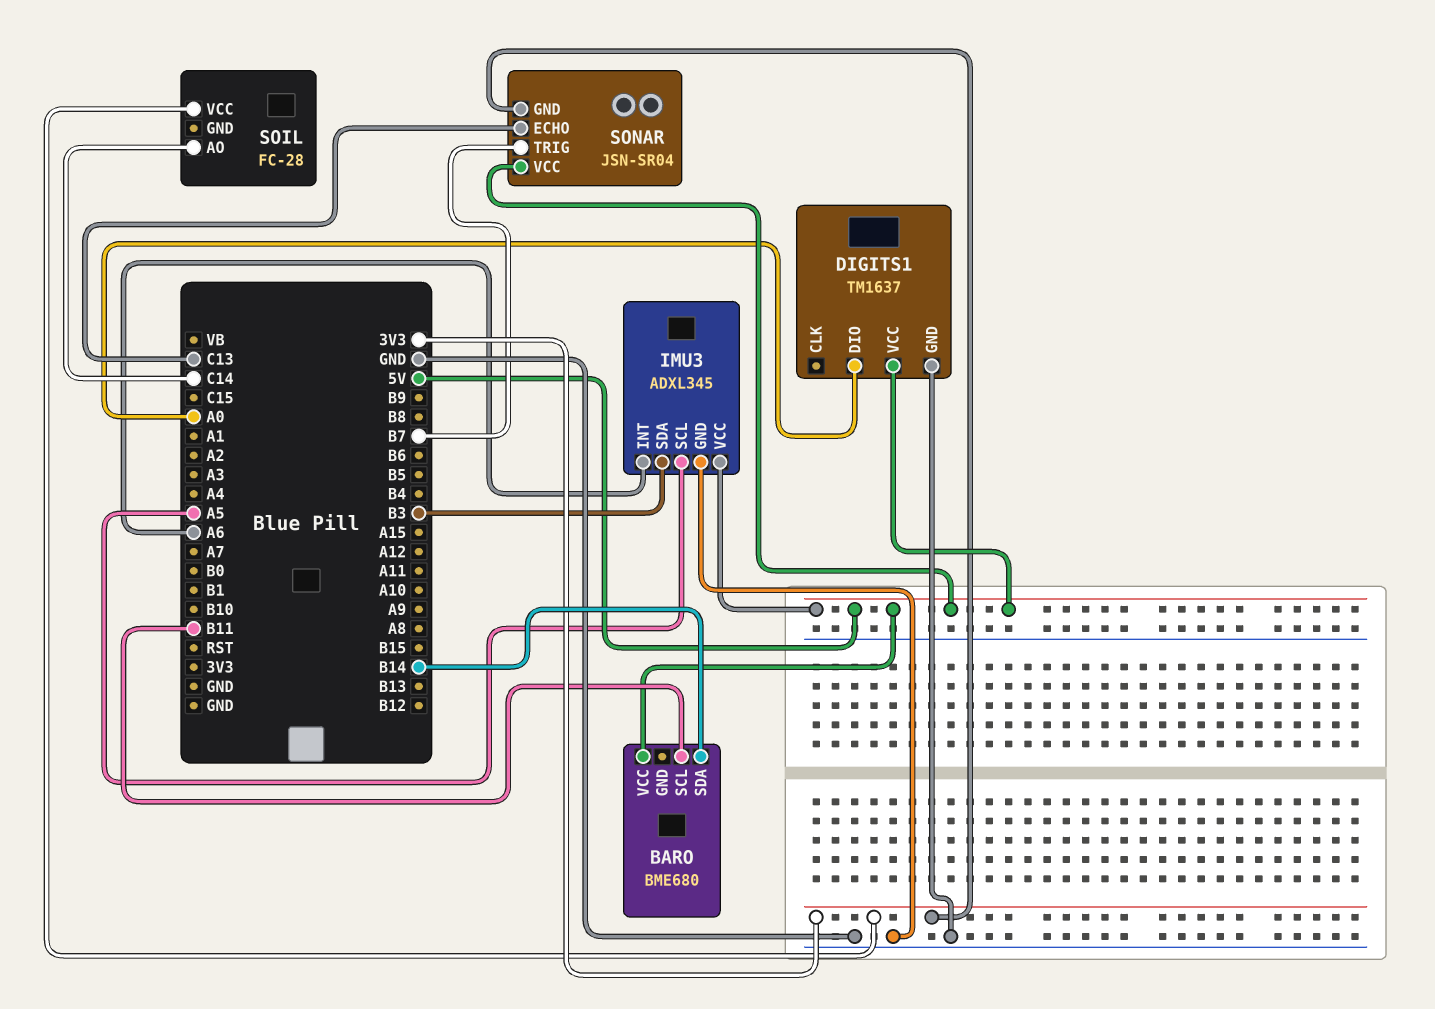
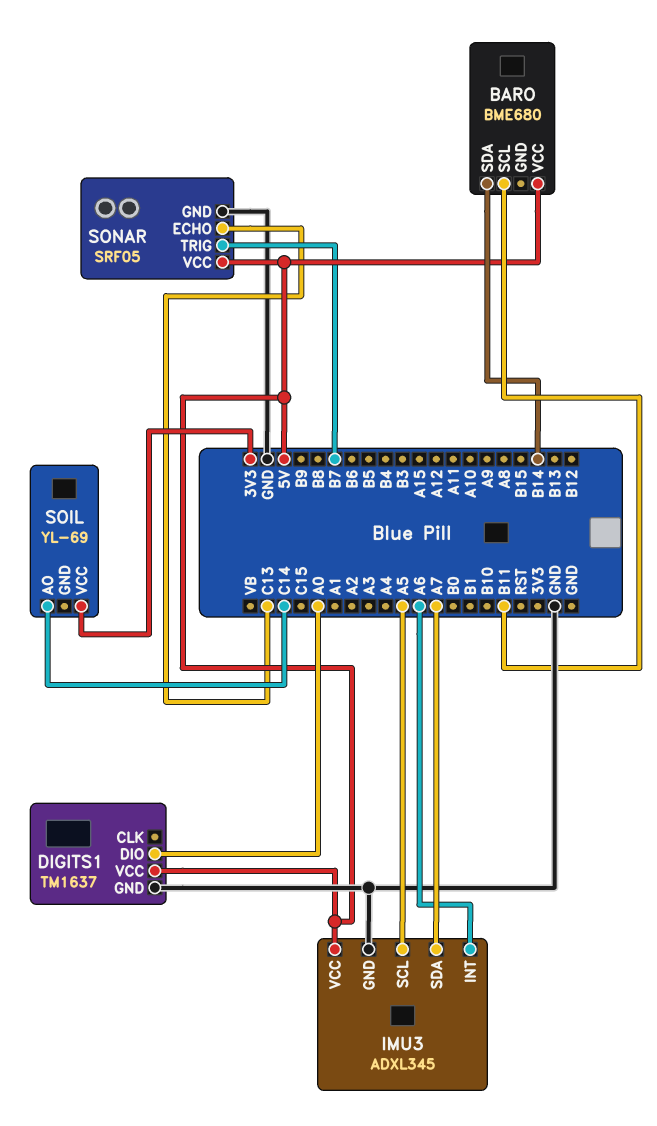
IMU3 pin SDA: B3 -> A7
SOIL: FC-28 -> YL-69
SONAR: JSN-SR04 -> SRF05
SONAR pin GND: 3V3 -> GND

